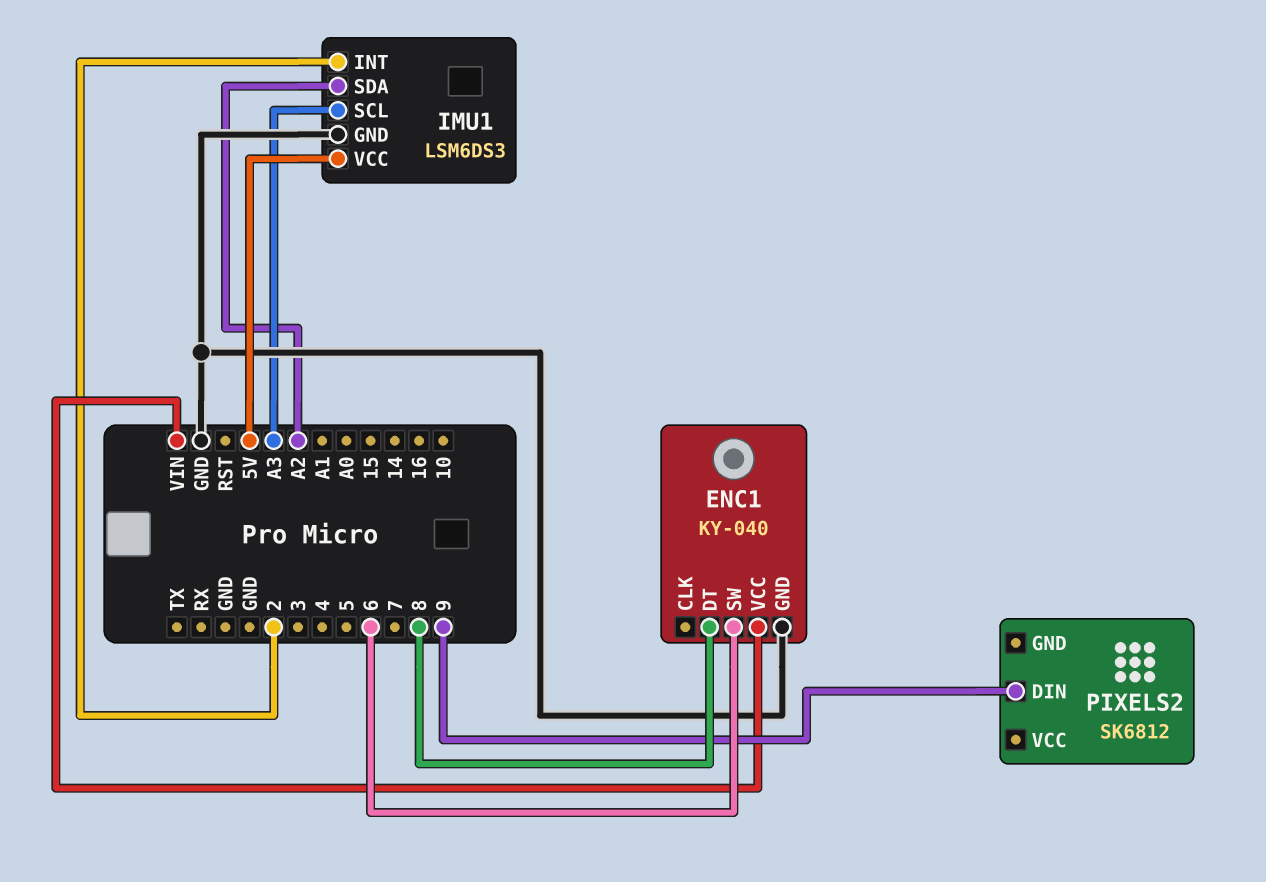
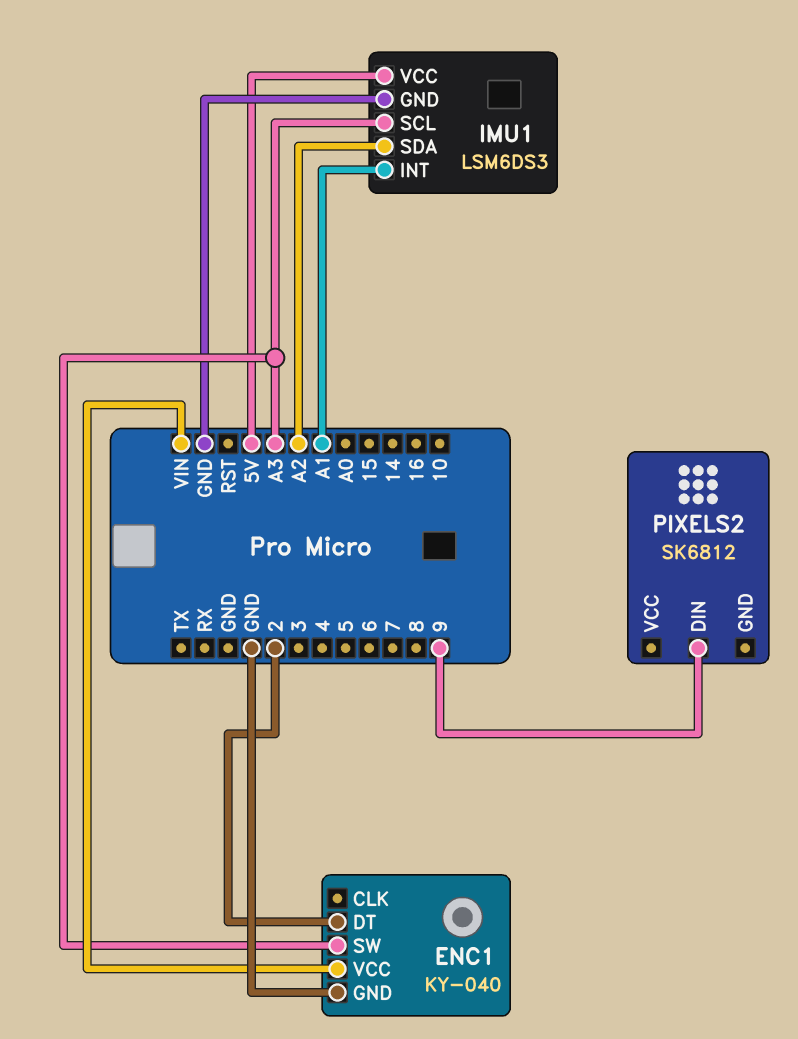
ENC1 pin DT: 8 -> 2
ENC1 pin SW: 6 -> A3
IMU1 pin INT: 2 -> A1

